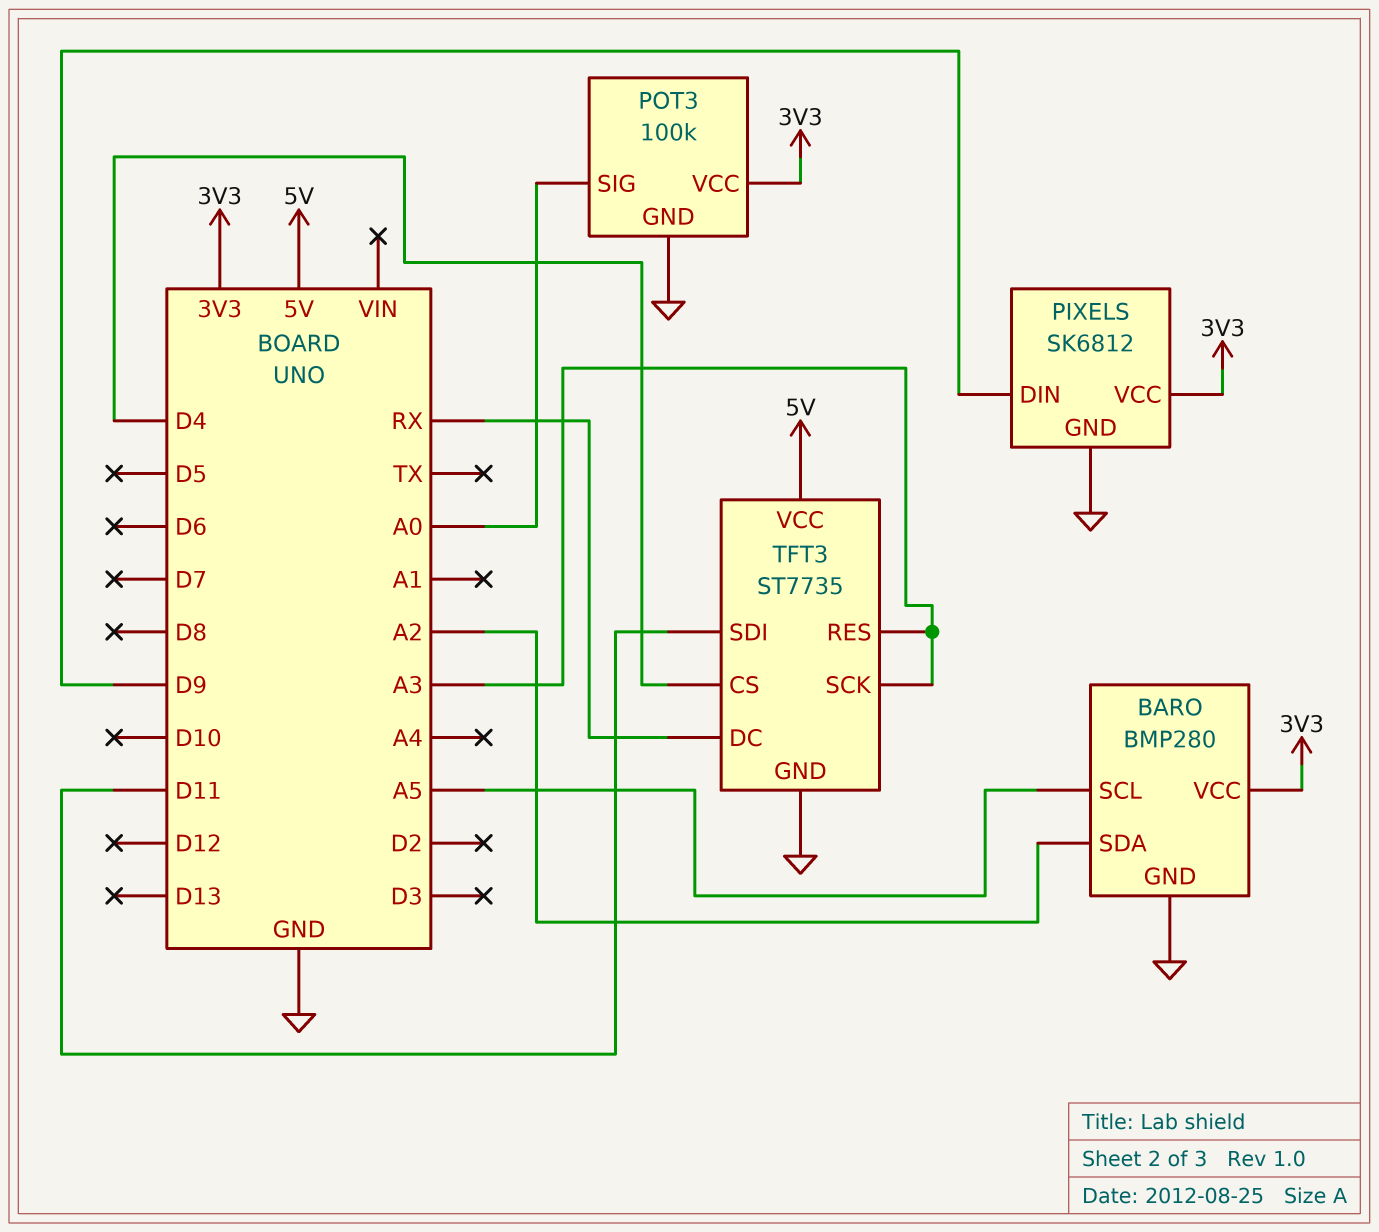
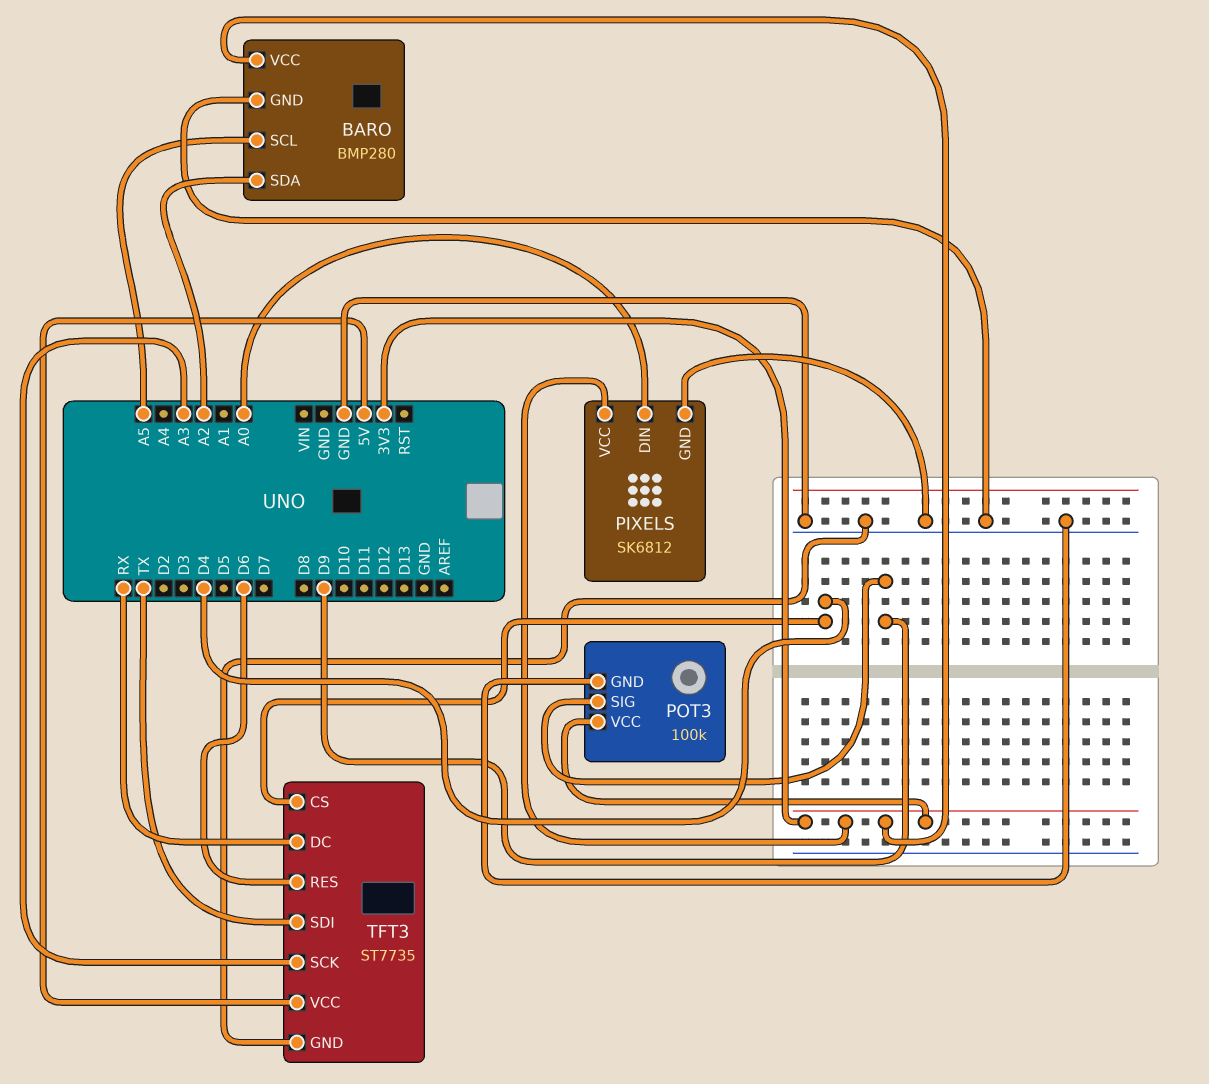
PIXELS pin DIN: D9 -> A0
POT3 pin SIG: A0 -> D9
TFT3 pin RES: A3 -> D6
TFT3 pin SDI: D11 -> TX

